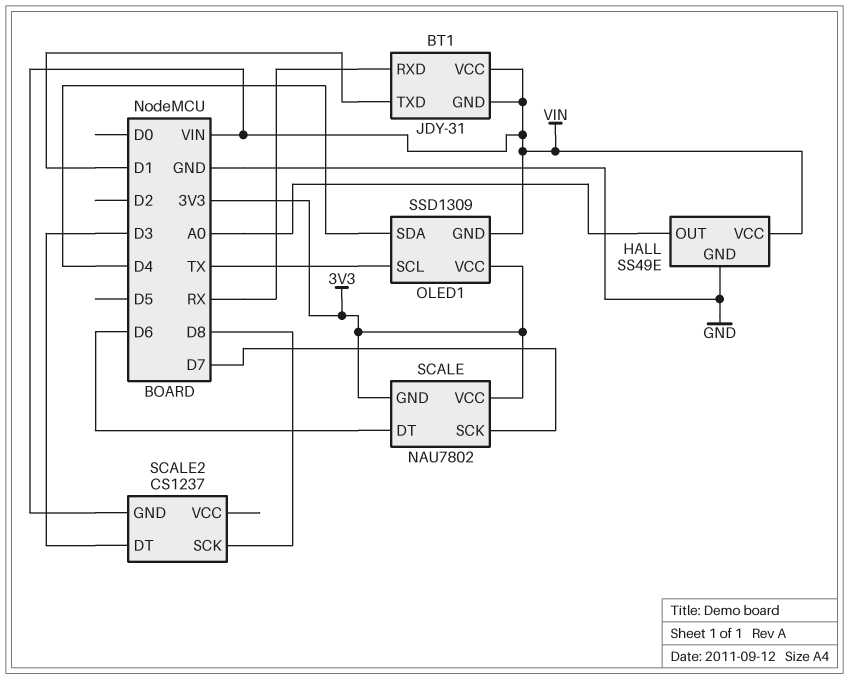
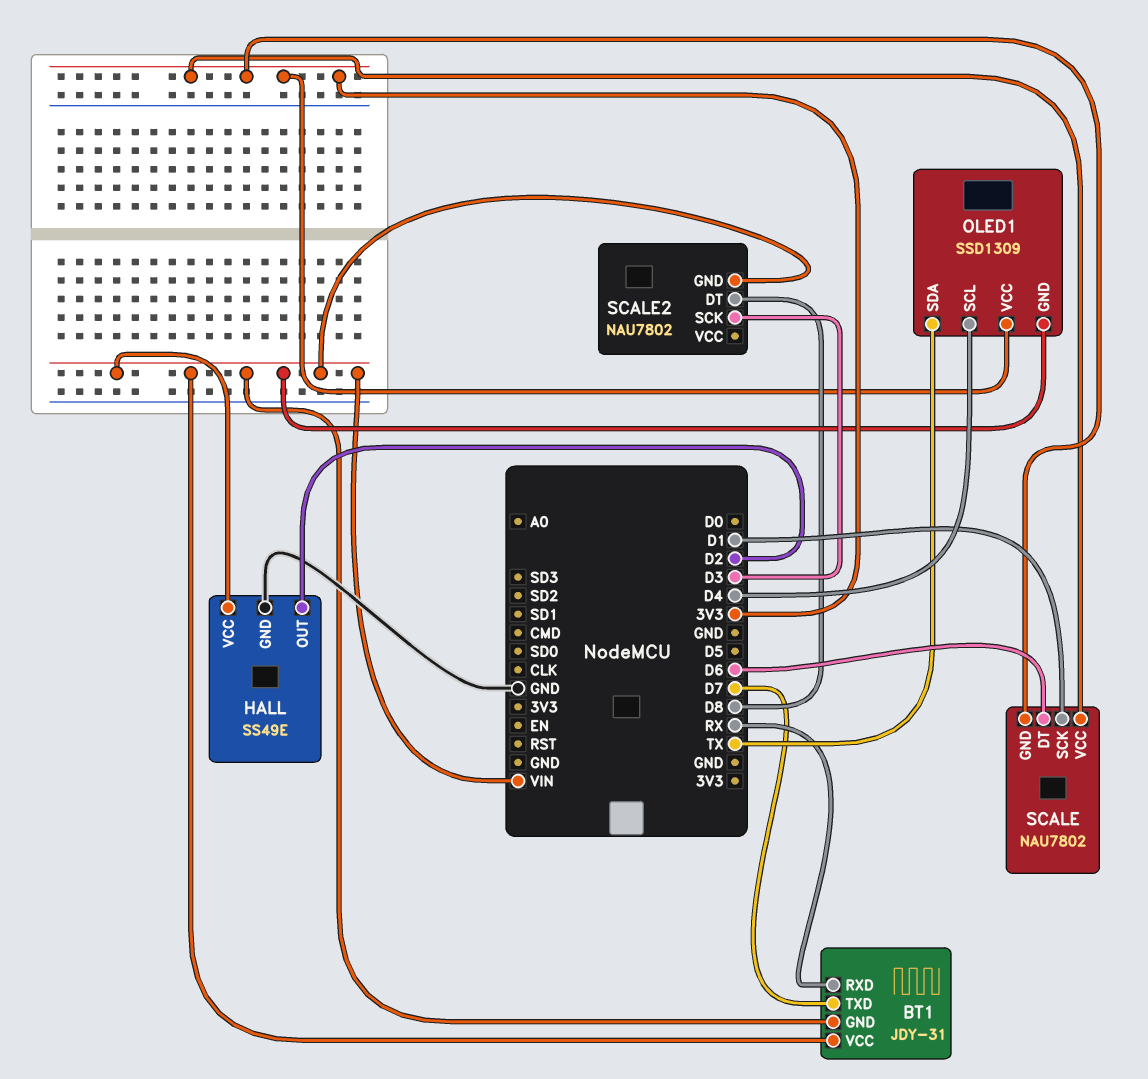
BT1 pin TXD: D1 -> D7
HALL pin OUT: A0 -> D2
OLED1 pin SCL: TX -> D4
OLED1 pin SDA: D4 -> TX
SCALE pin SCK: D7 -> D1
SCALE2: CS1237 -> NAU7802
SCALE2 pin DT: D3 -> D8
SCALE2 pin SCK: D8 -> D3

